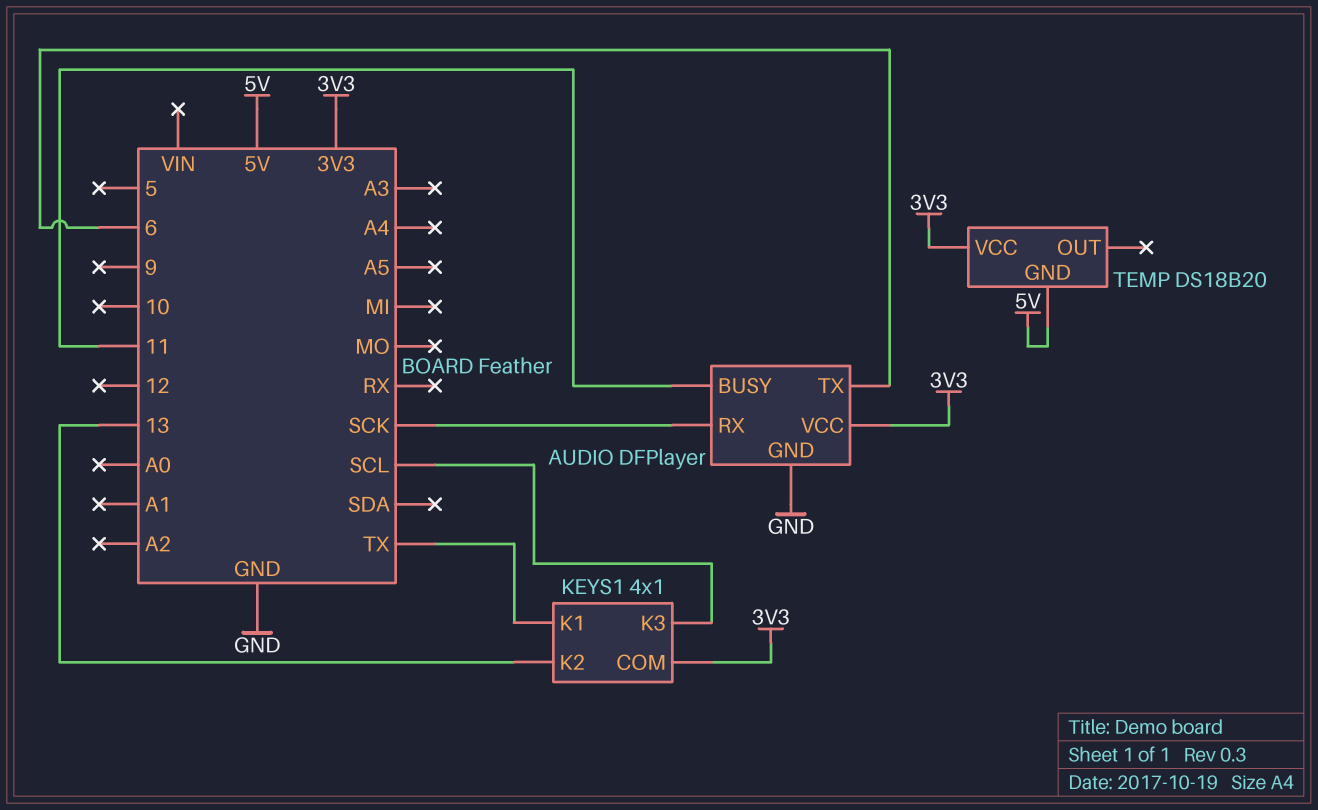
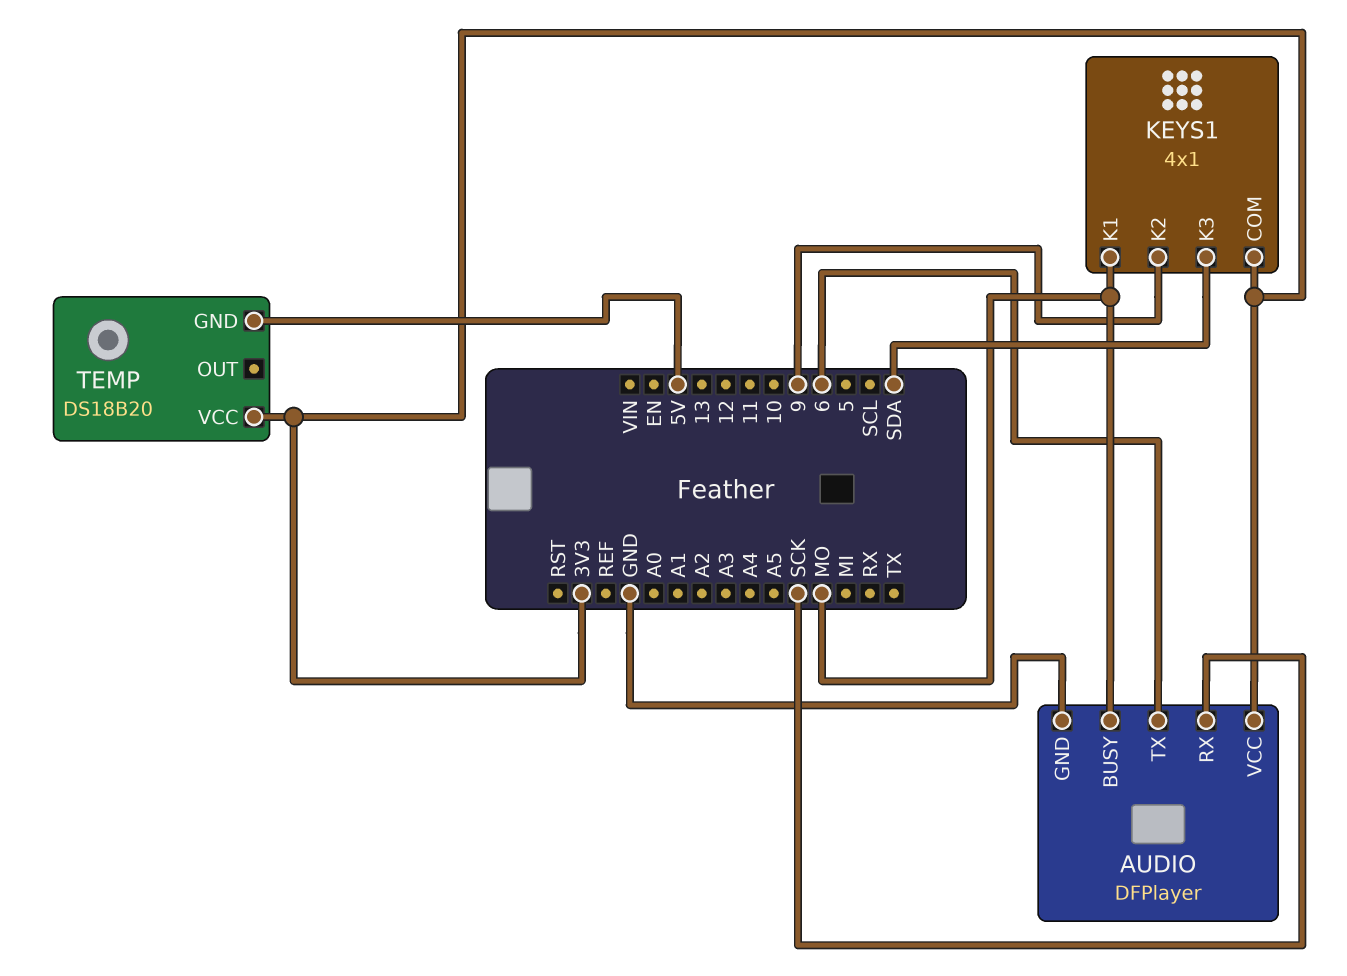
AUDIO pin BUSY: 11 -> MO
KEYS1 pin K1: TX -> MO
KEYS1 pin K2: 13 -> 9
KEYS1 pin K3: SCL -> SDA

